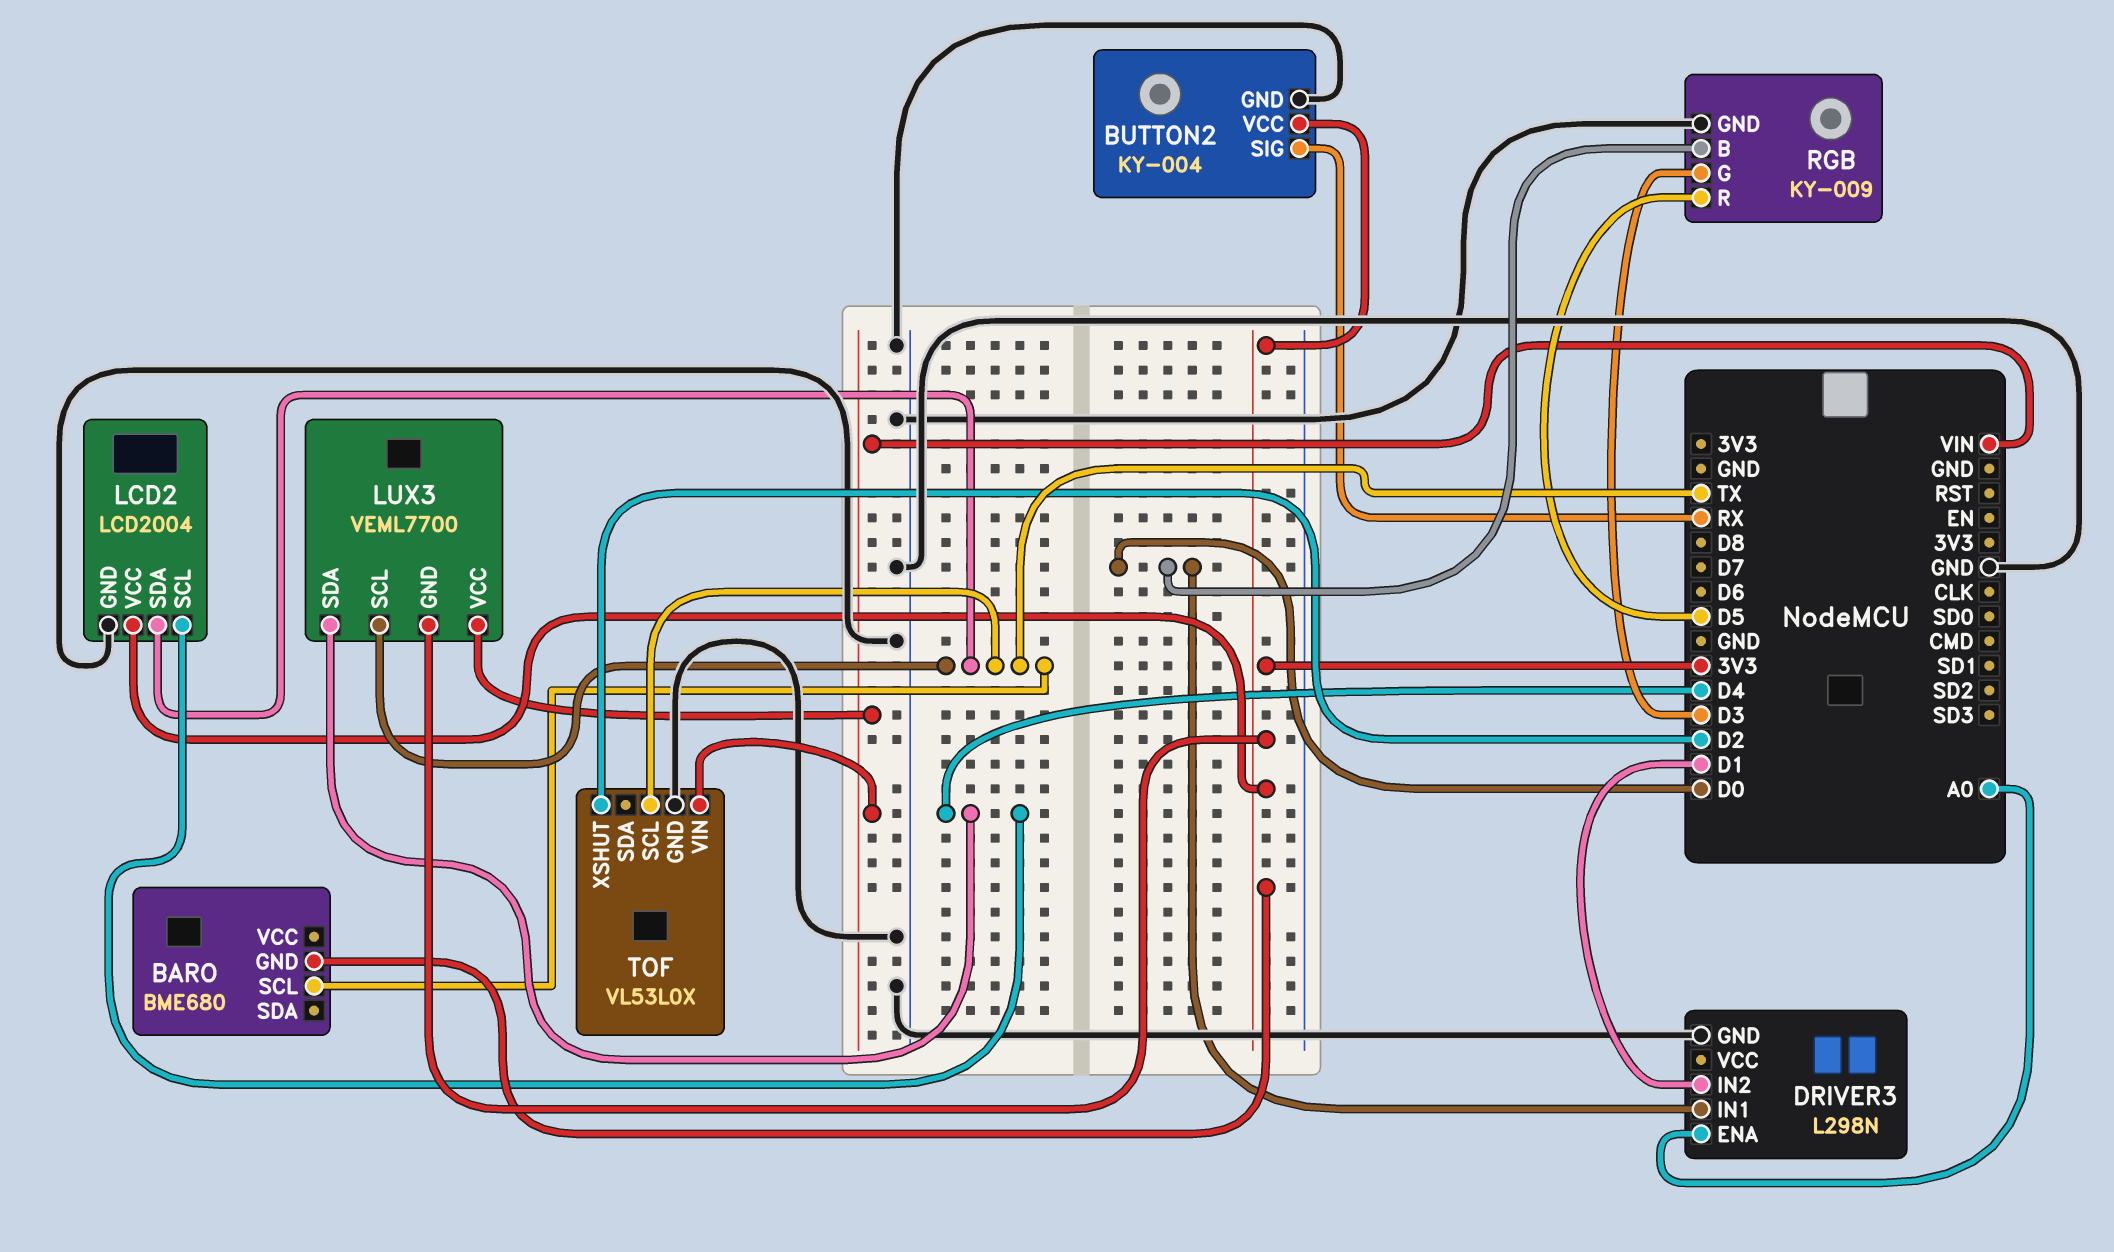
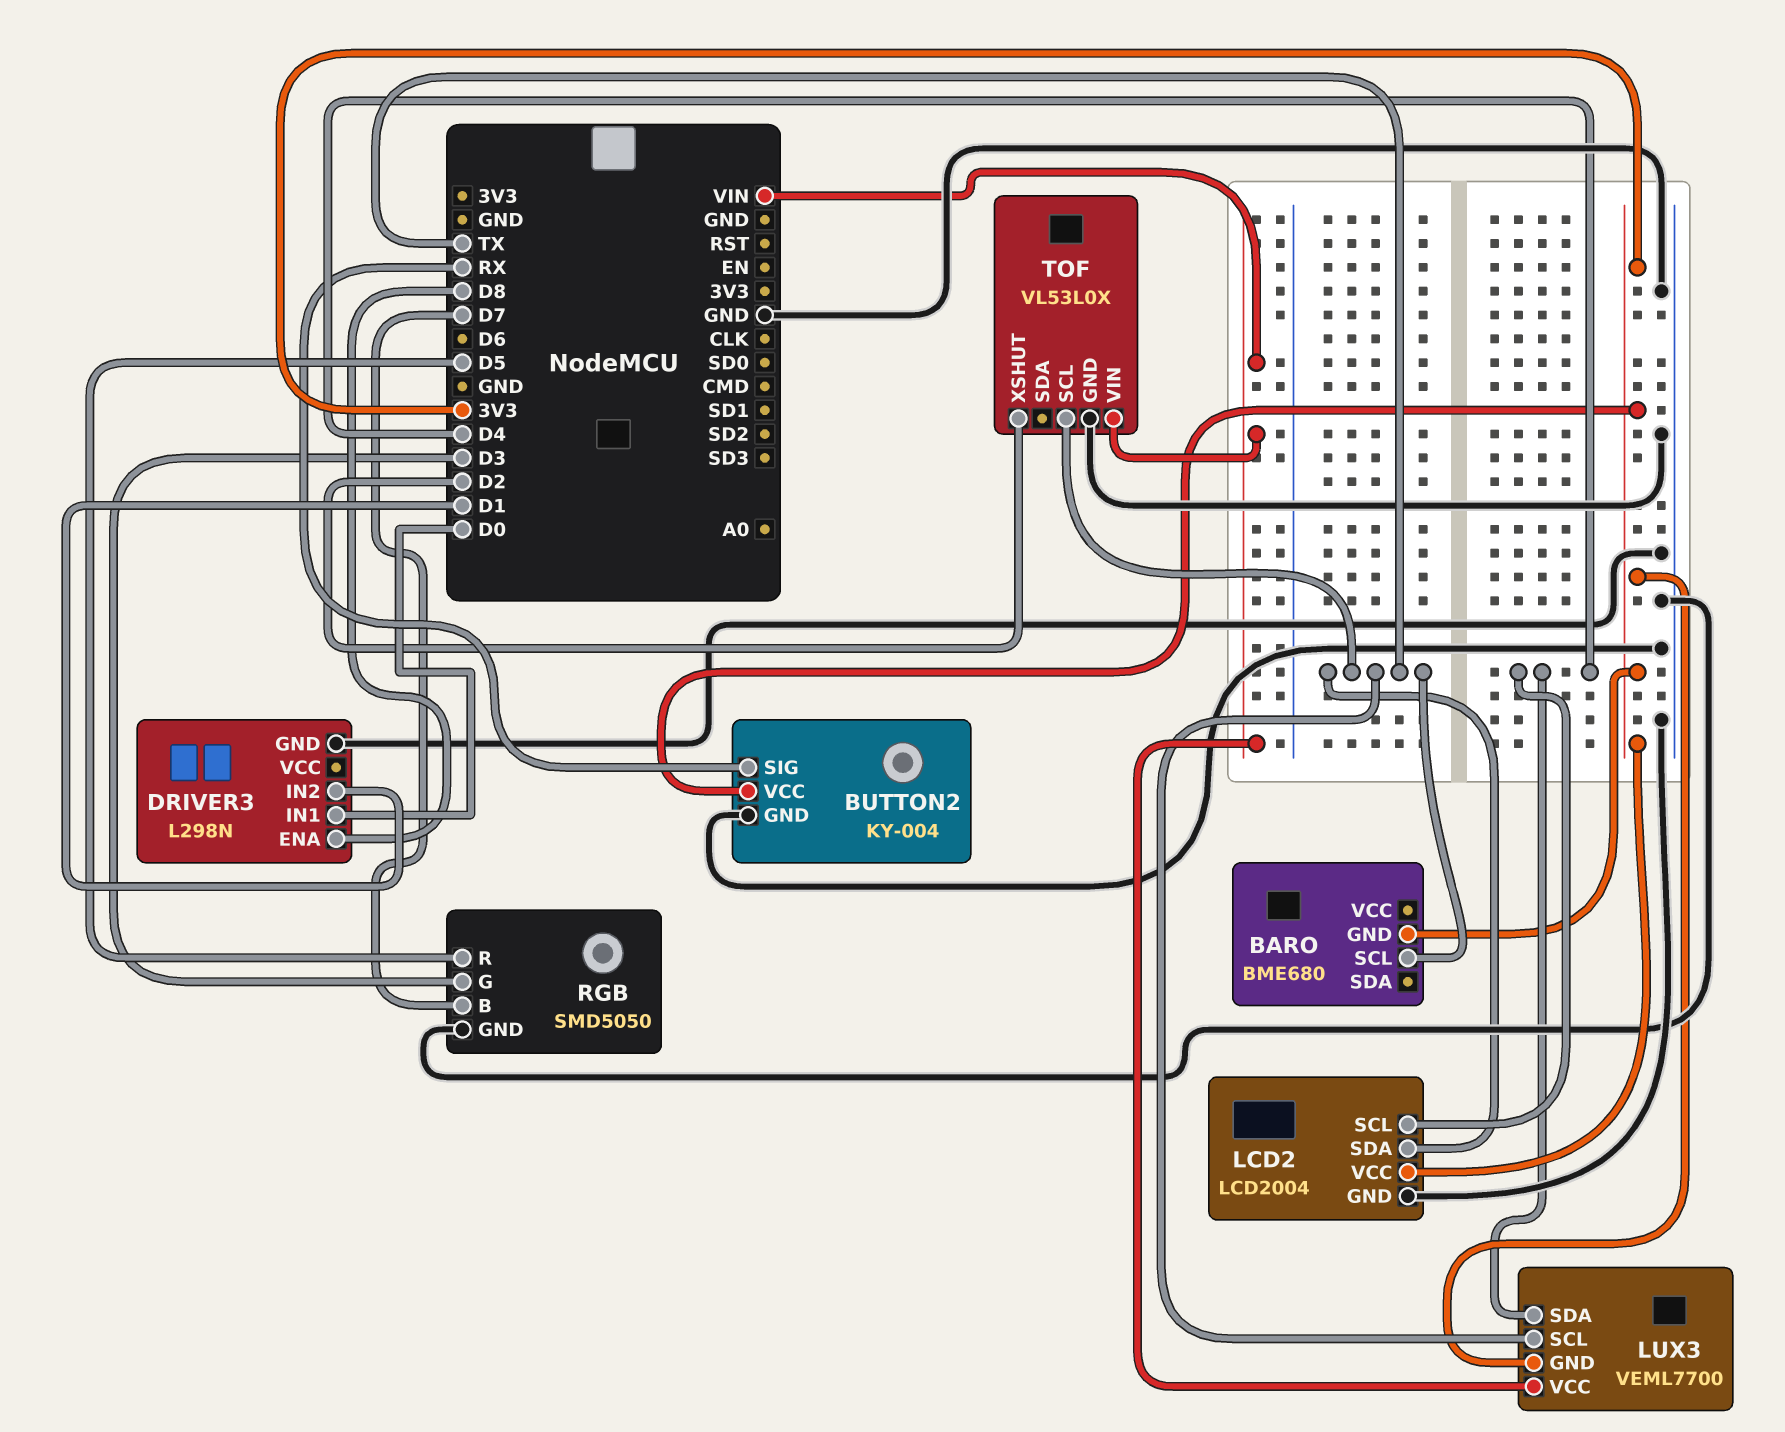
DRIVER3 pin ENA: A0 -> D8
RGB: KY-009 -> SMD5050
RGB pin B: D0 -> D7

